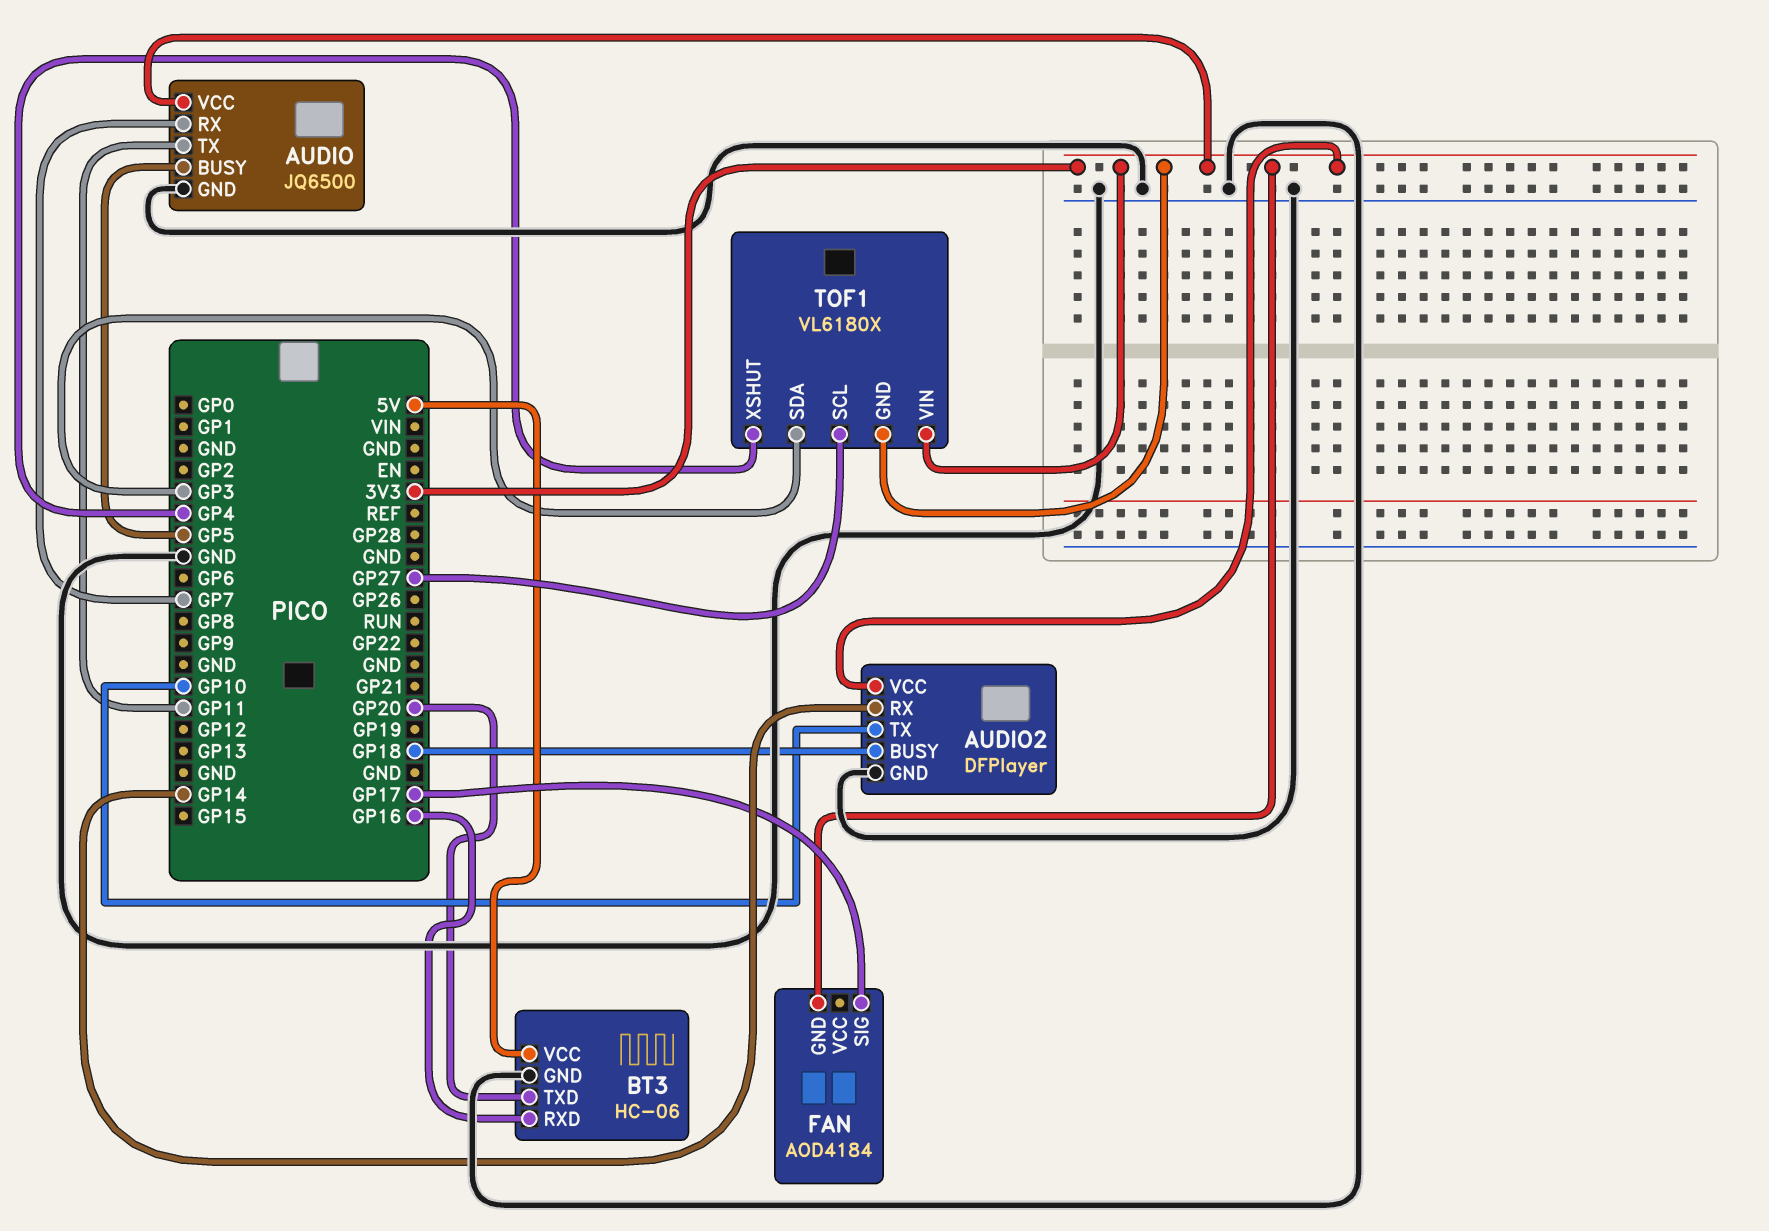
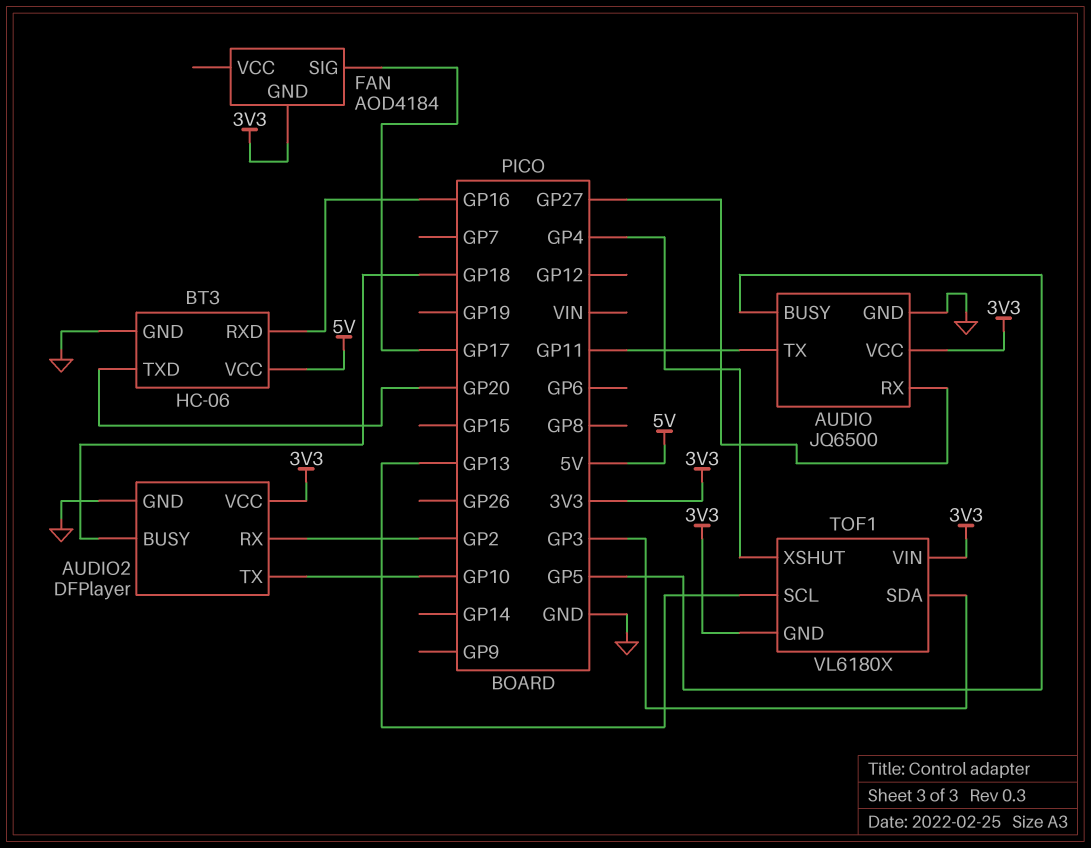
AUDIO pin RX: GP7 -> GP27
AUDIO2 pin RX: GP14 -> GP2
TOF1 pin SCL: GP27 -> GP13

